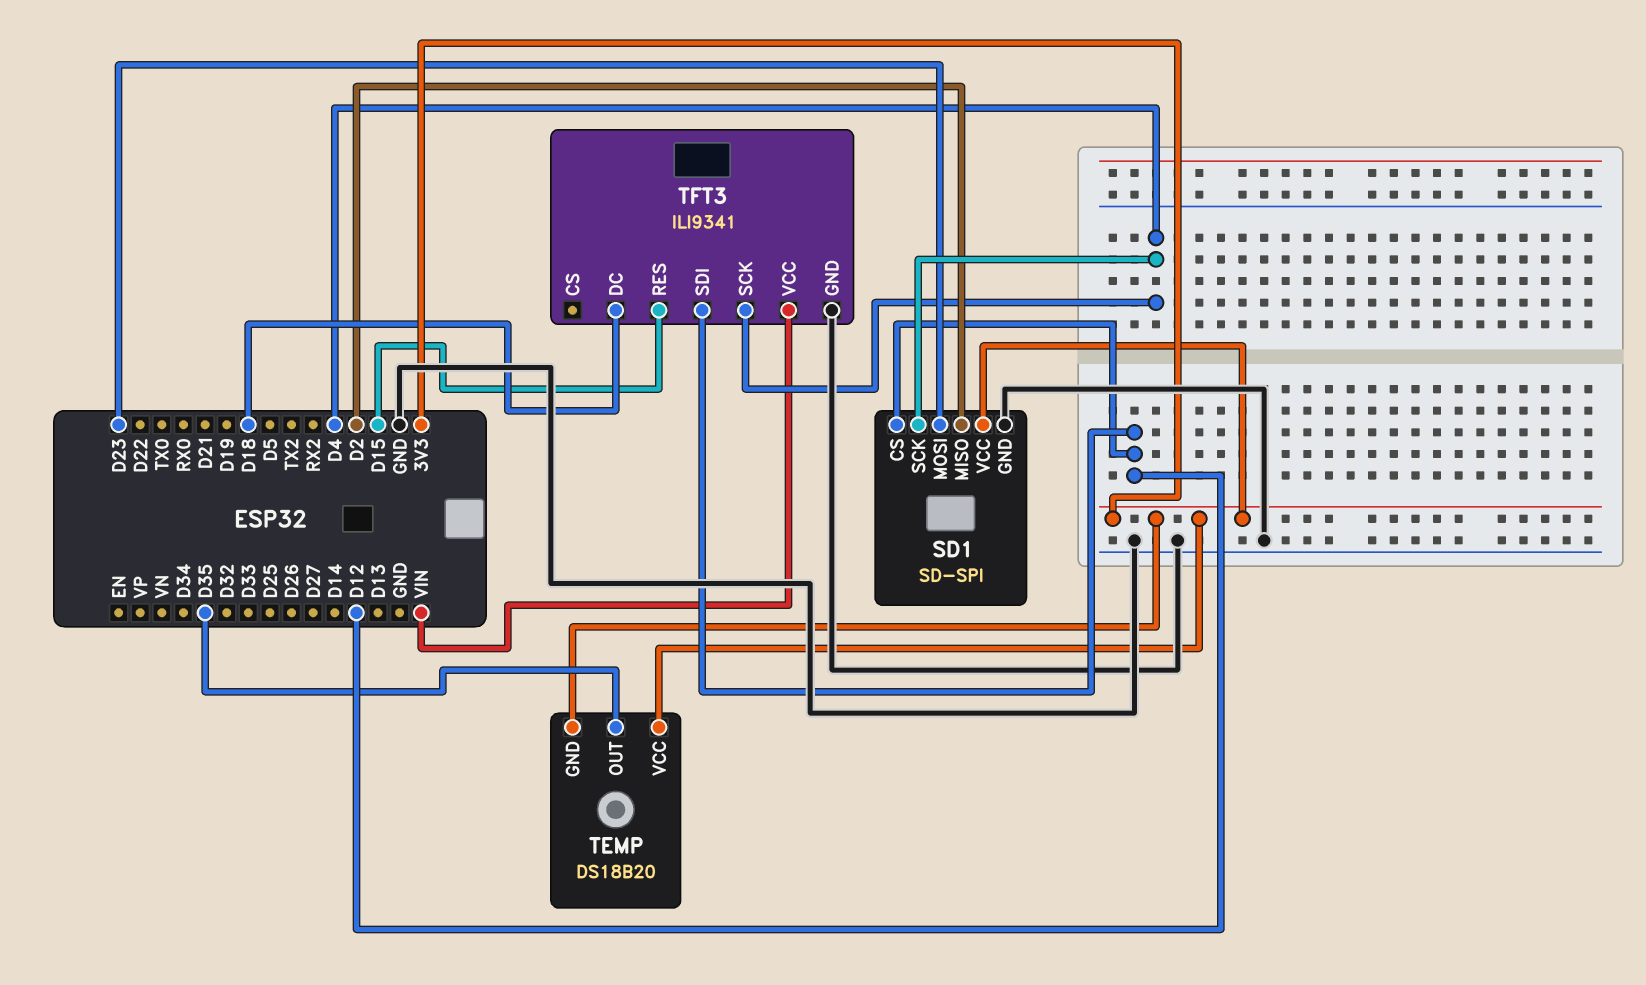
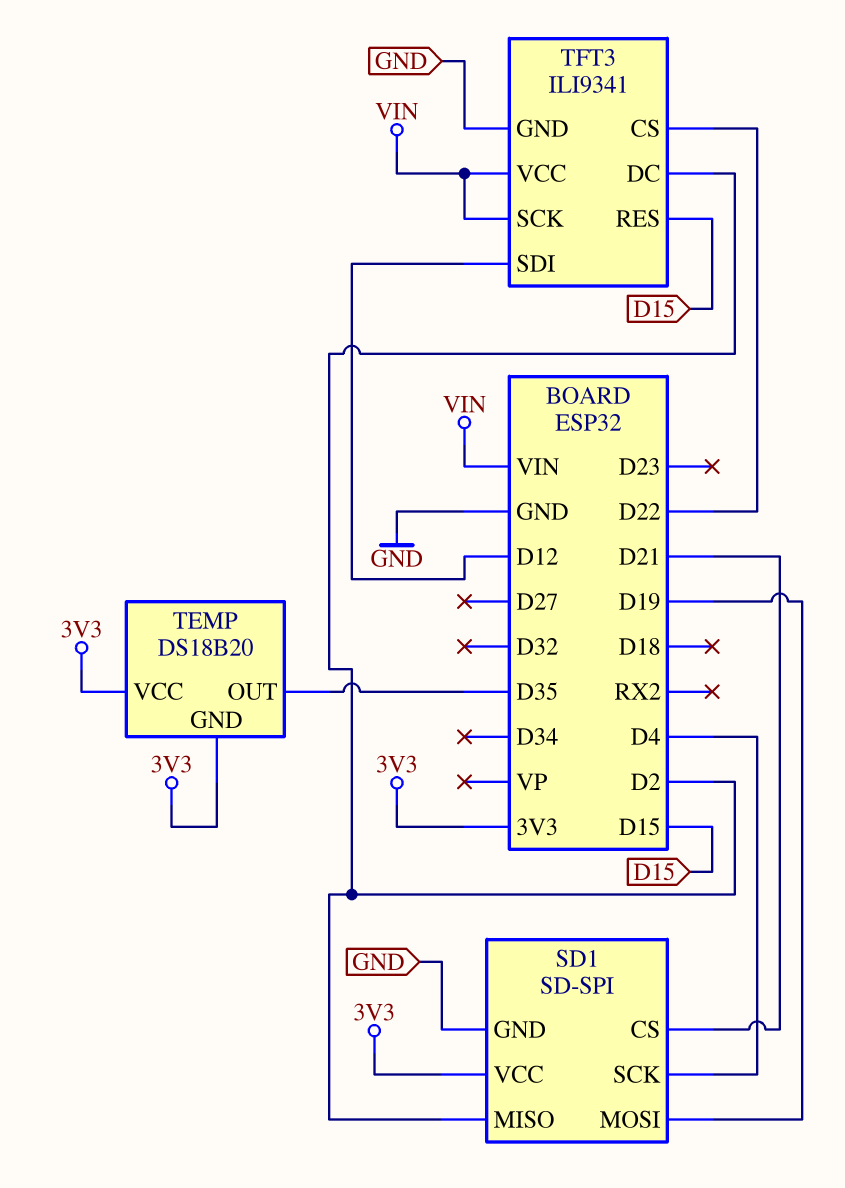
SD1 pin CS: D12 -> D21
SD1 pin MOSI: D23 -> D19
TFT3 pin CS: none -> D22
TFT3 pin DC: D18 -> D2
TFT3 pin SCK: D4 -> VIN

